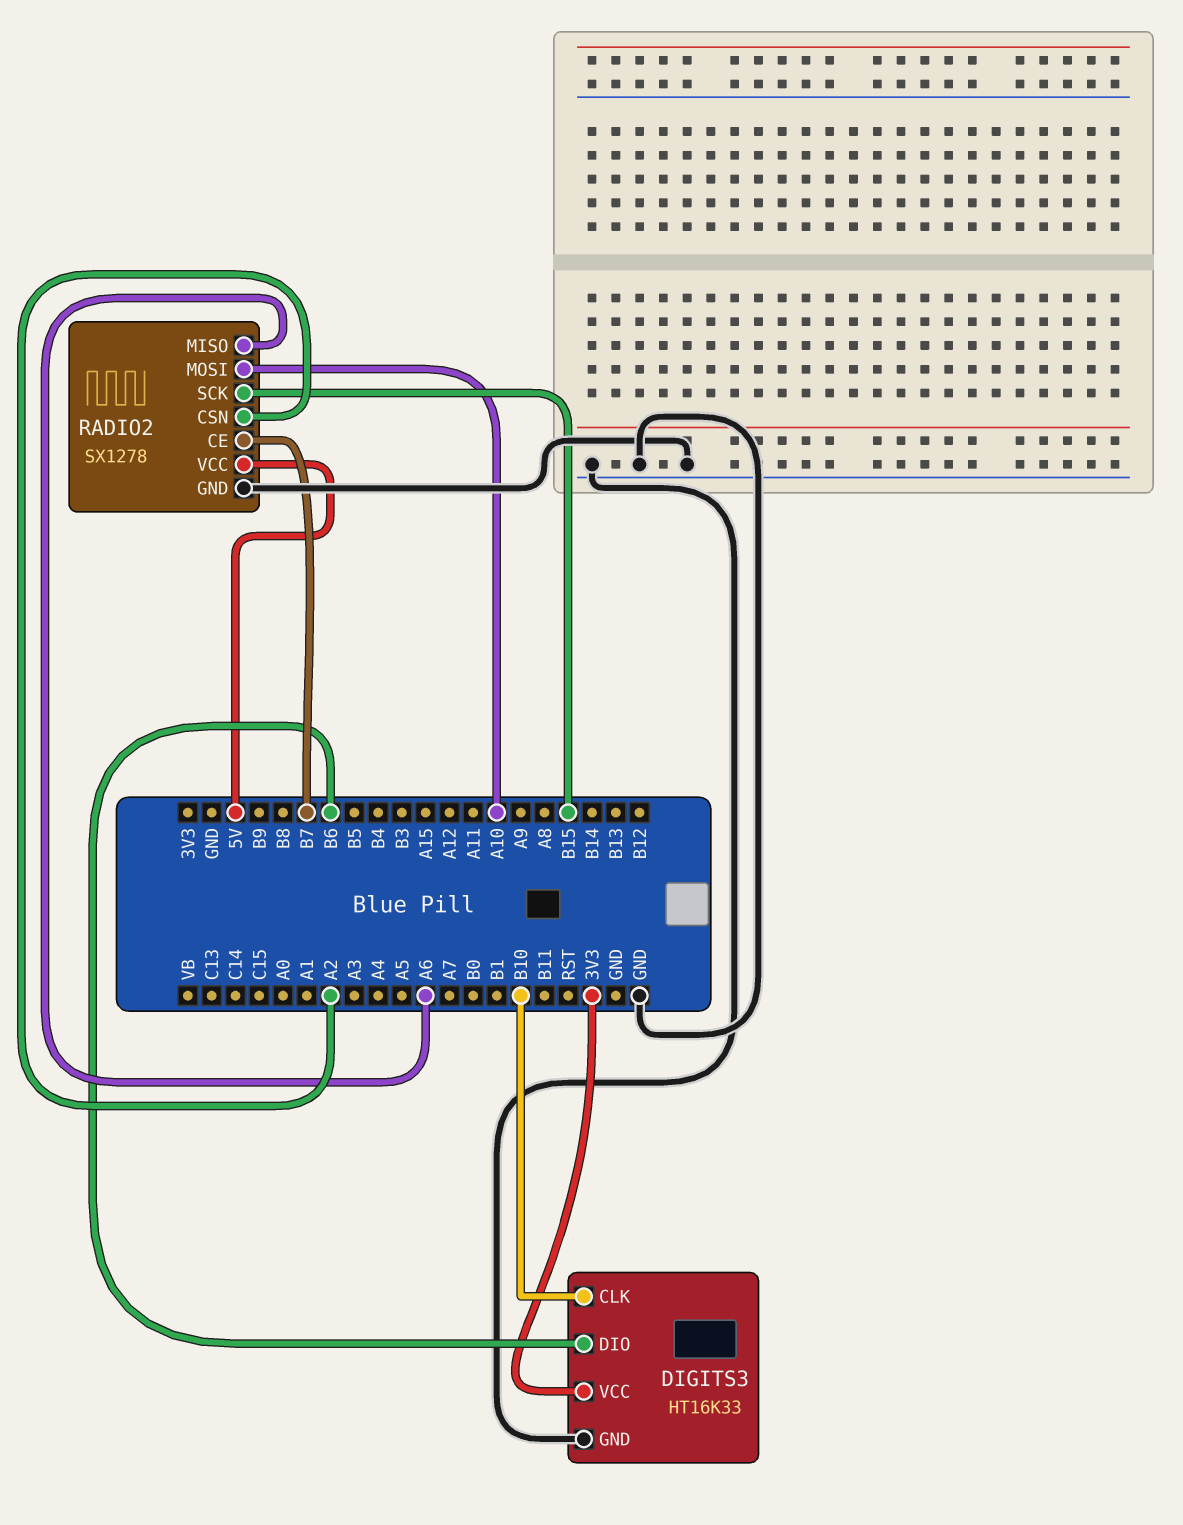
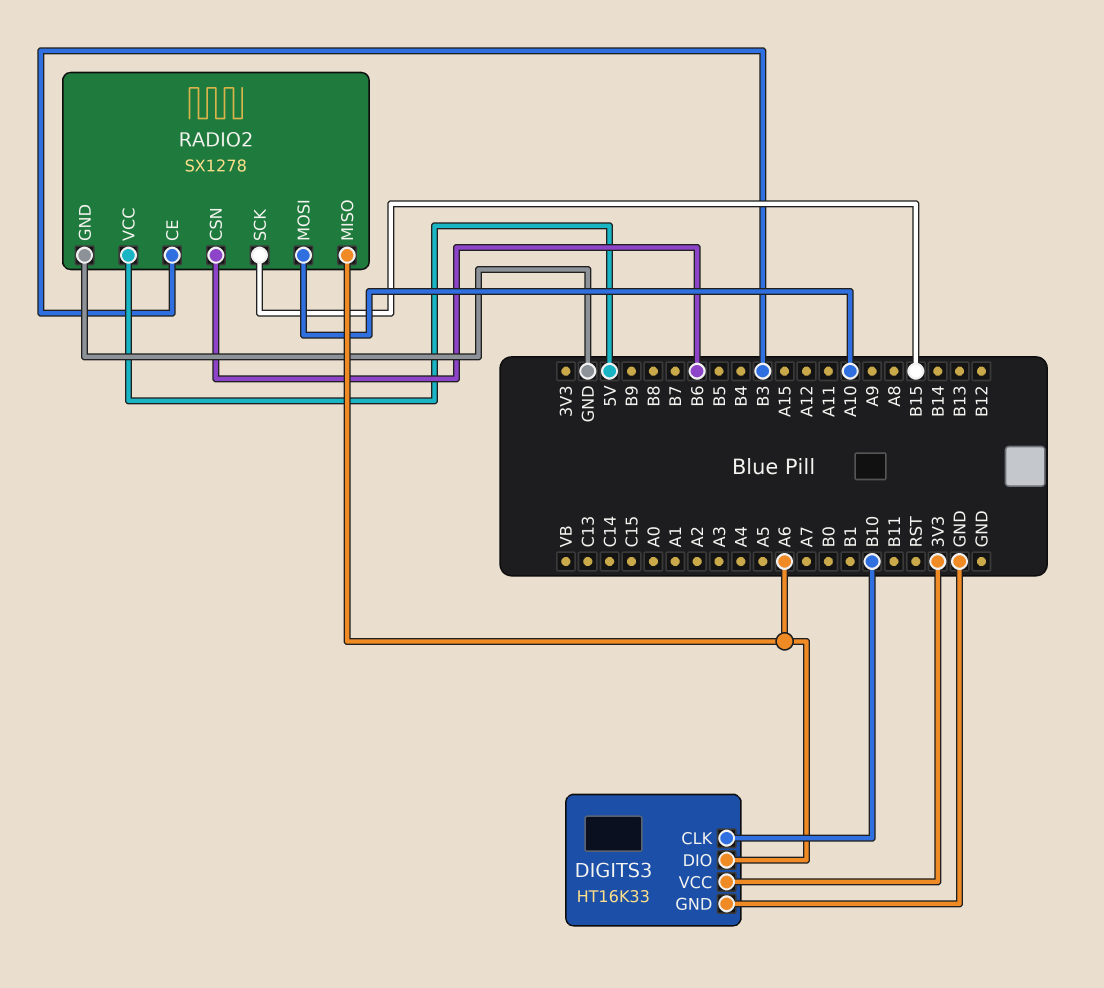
DIGITS3 pin DIO: B6 -> A6
RADIO2 pin CE: B7 -> B3
RADIO2 pin CSN: A2 -> B6

